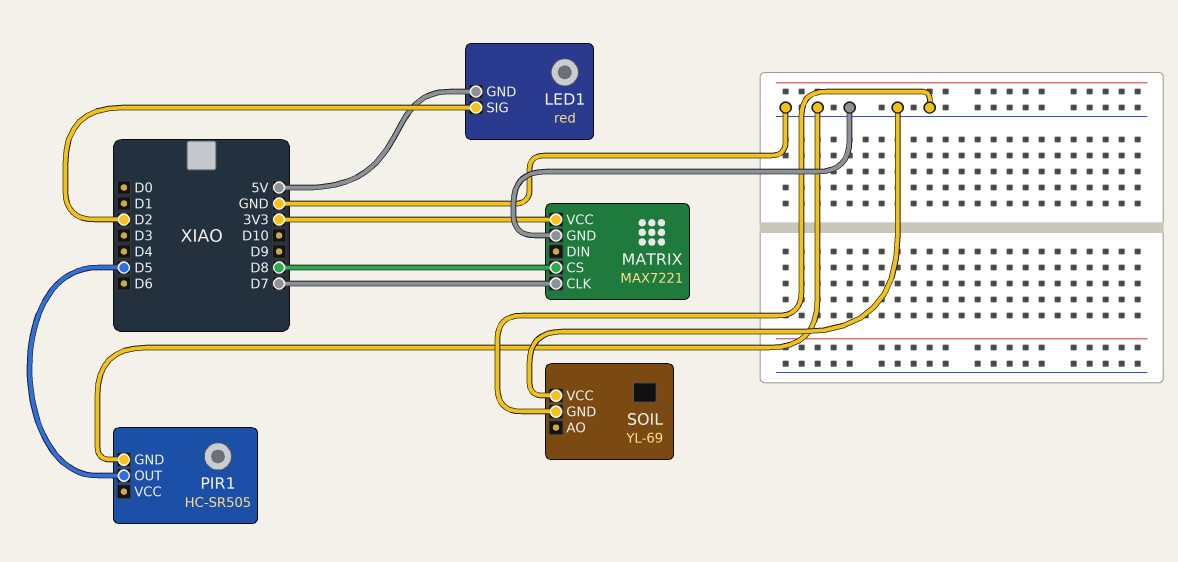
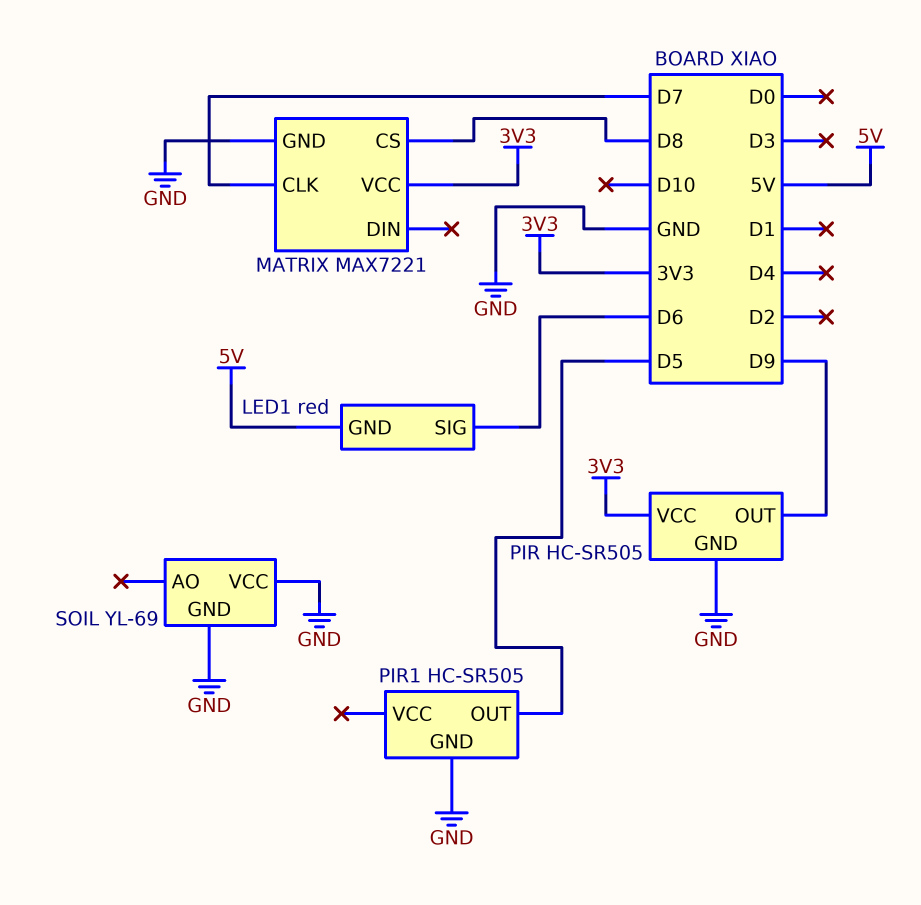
LED1 pin SIG: D2 -> D6
PIR: none -> HC-SR505
PIR pin GND: none -> GND
PIR pin OUT: none -> D9
PIR pin VCC: none -> 3V3

